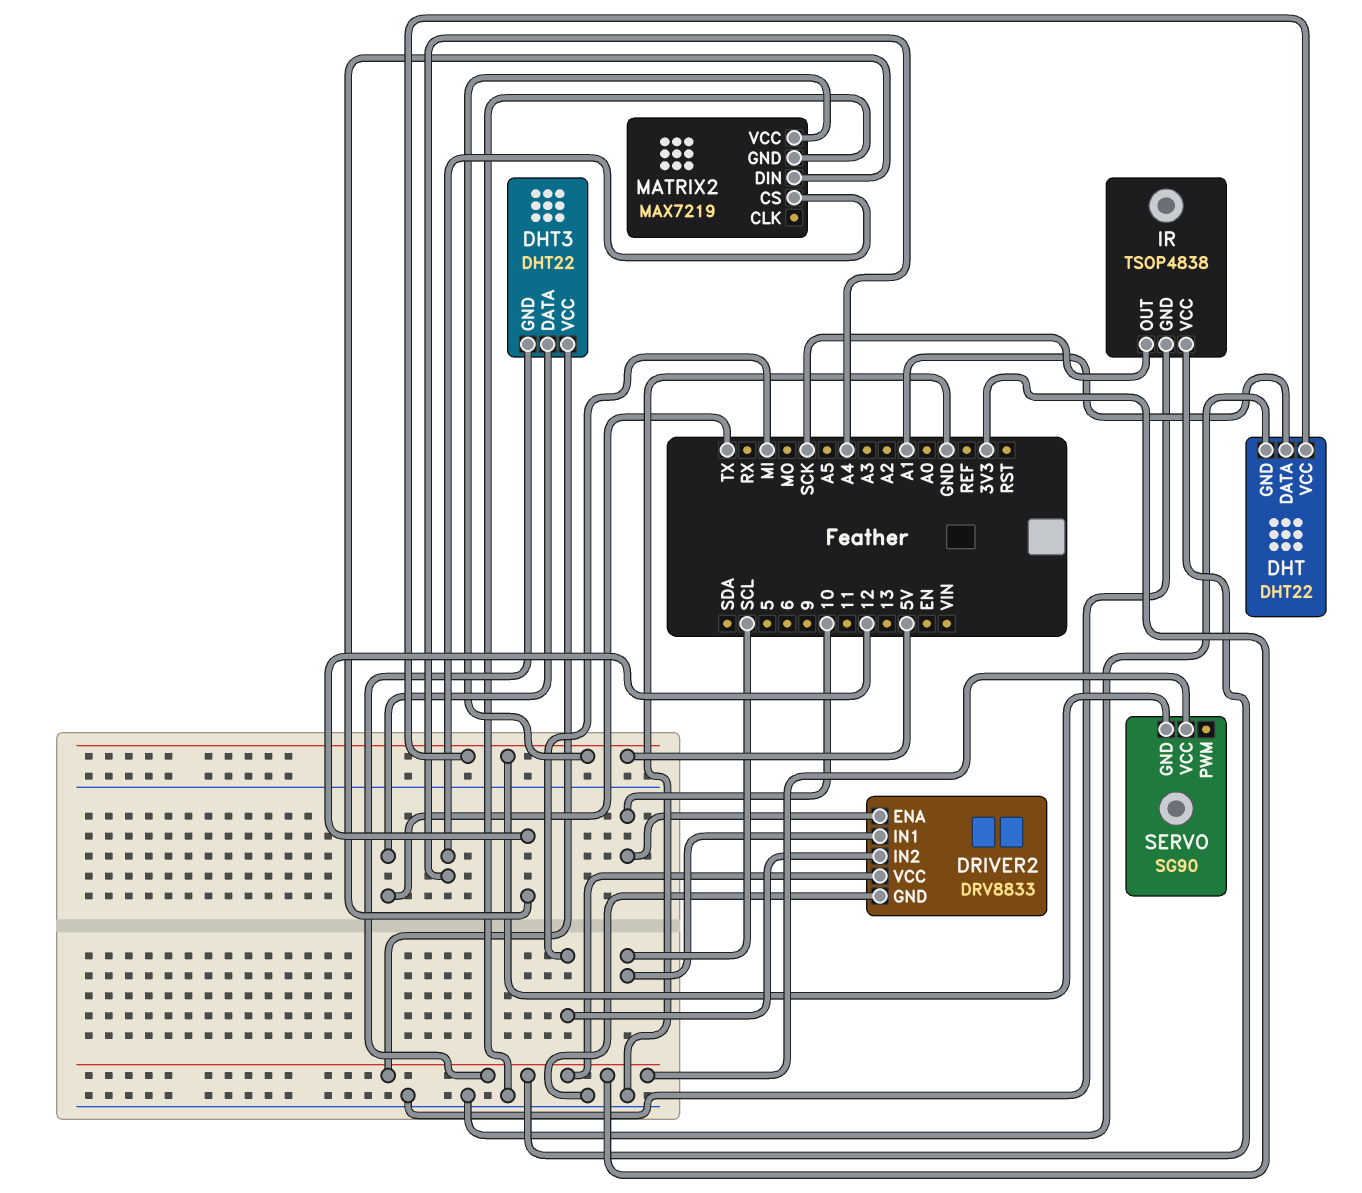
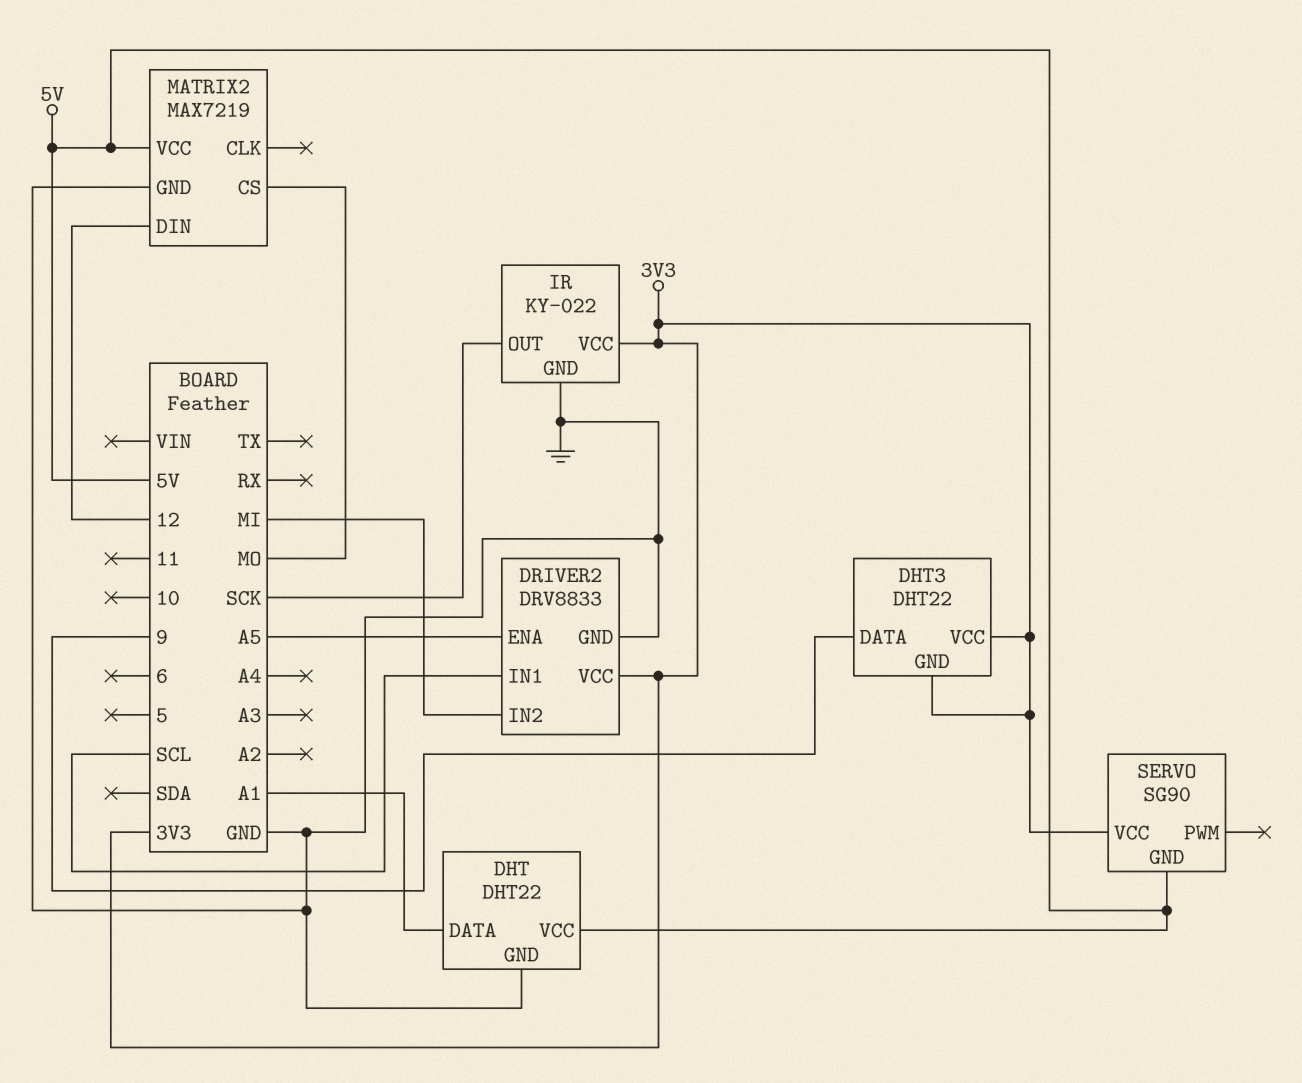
DHT3 pin DATA: TX -> 9
DRIVER2 pin ENA: 10 -> A5
IR: TSOP4838 -> KY-022
MATRIX2 pin CS: A4 -> MO

